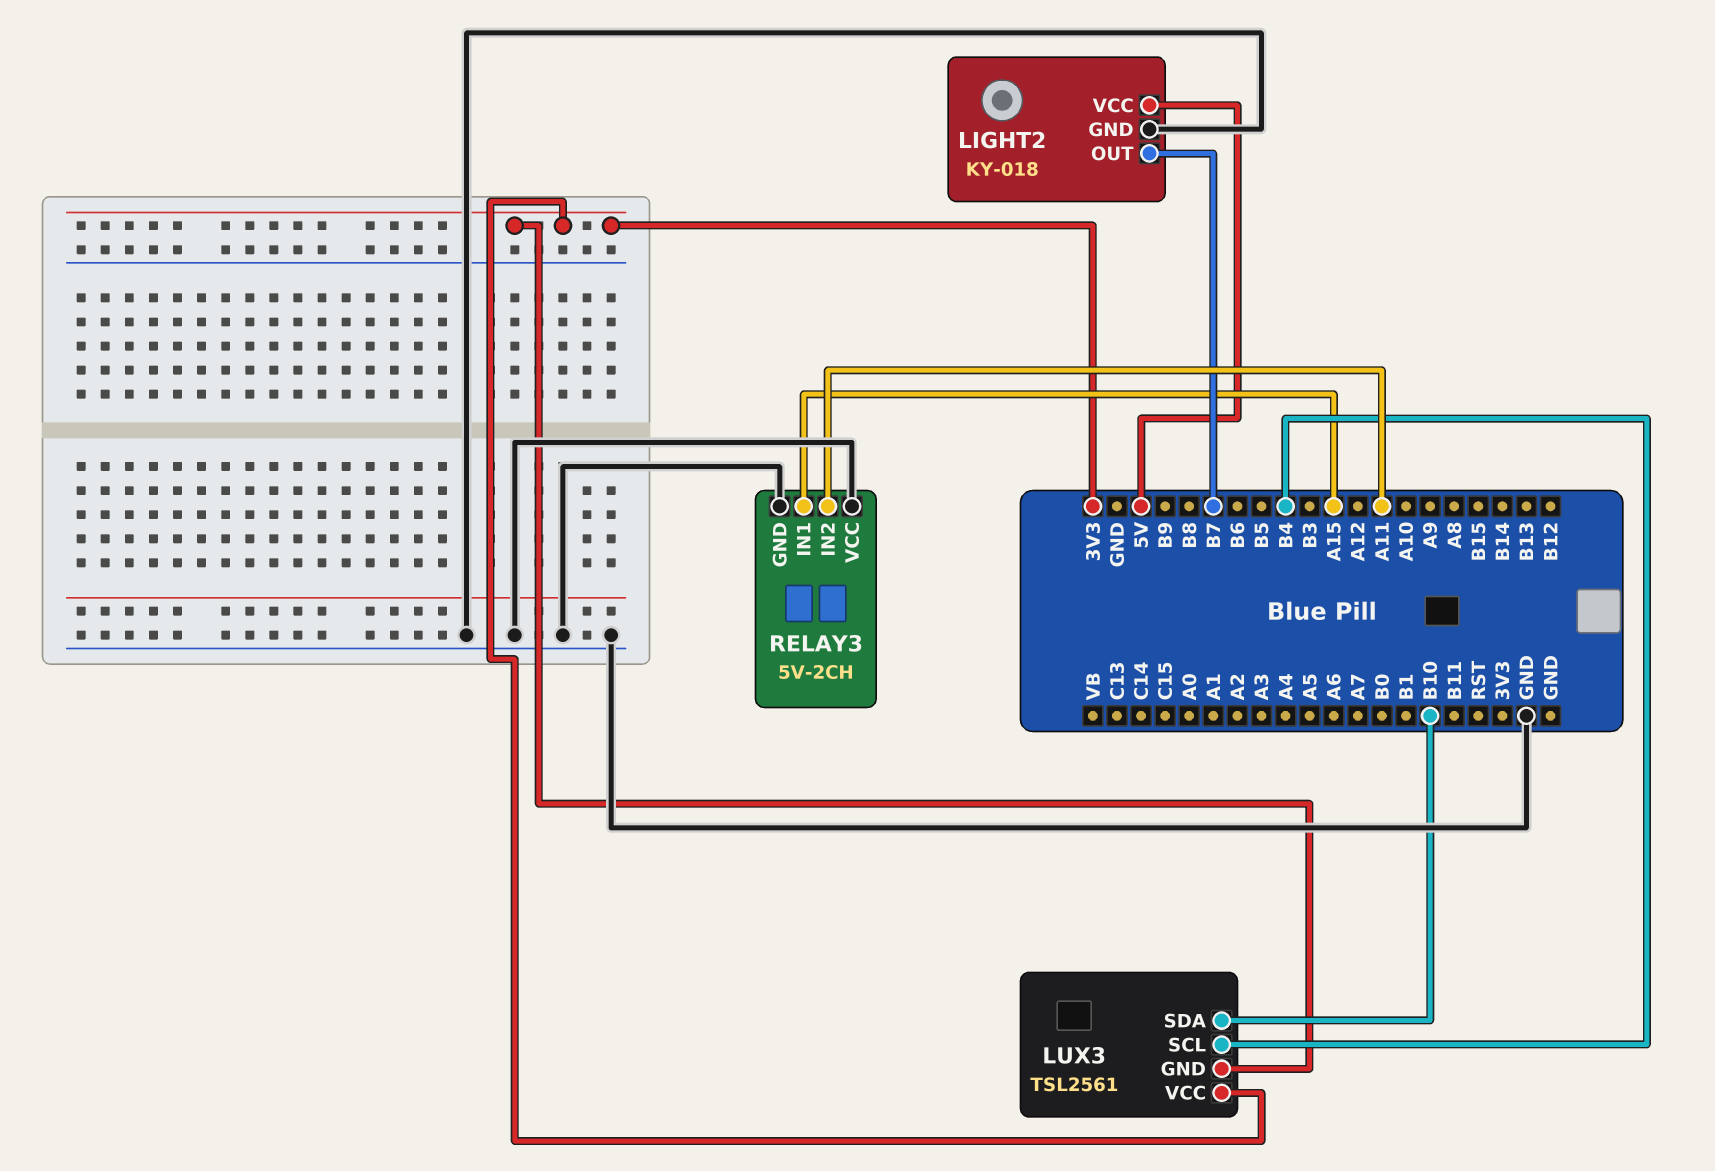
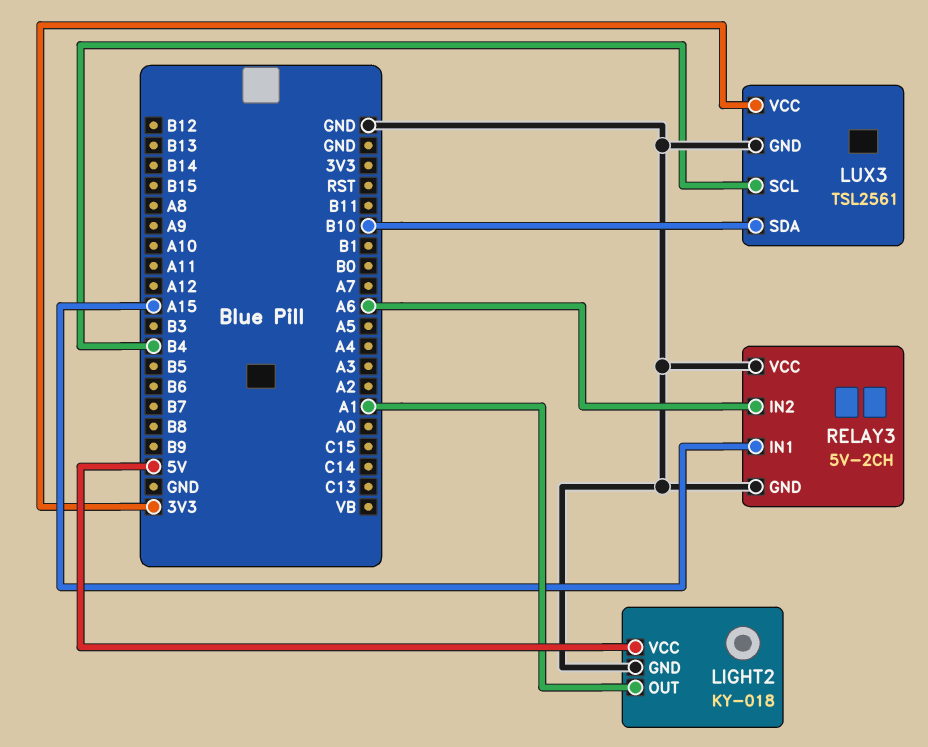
LIGHT2 pin OUT: B7 -> A1
LUX3 pin GND: 3V3 -> GND
RELAY3 pin IN2: A11 -> A6

